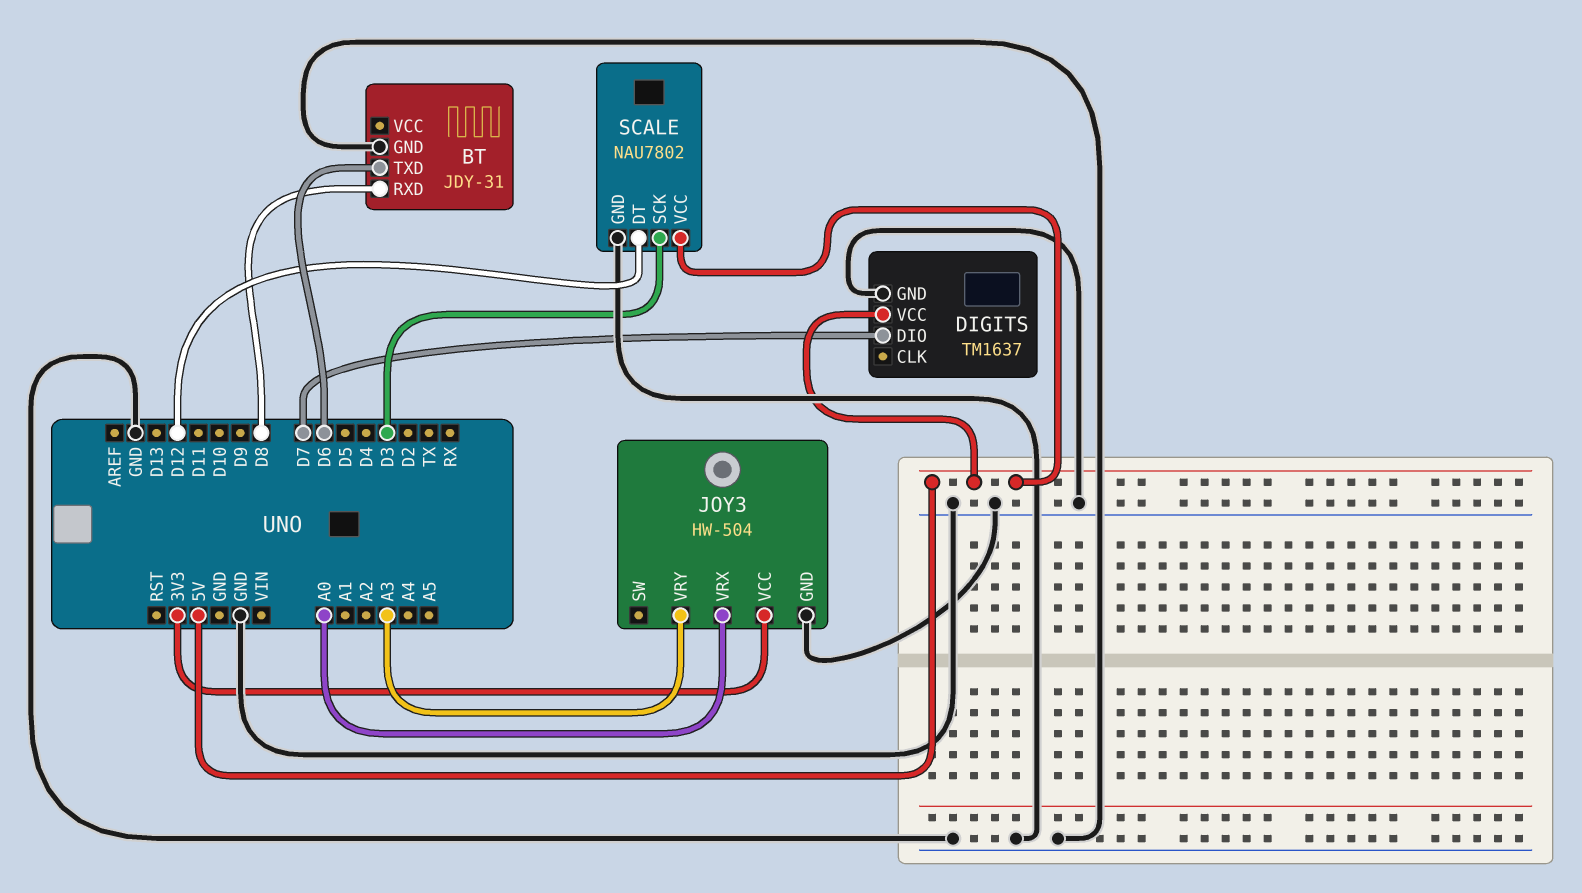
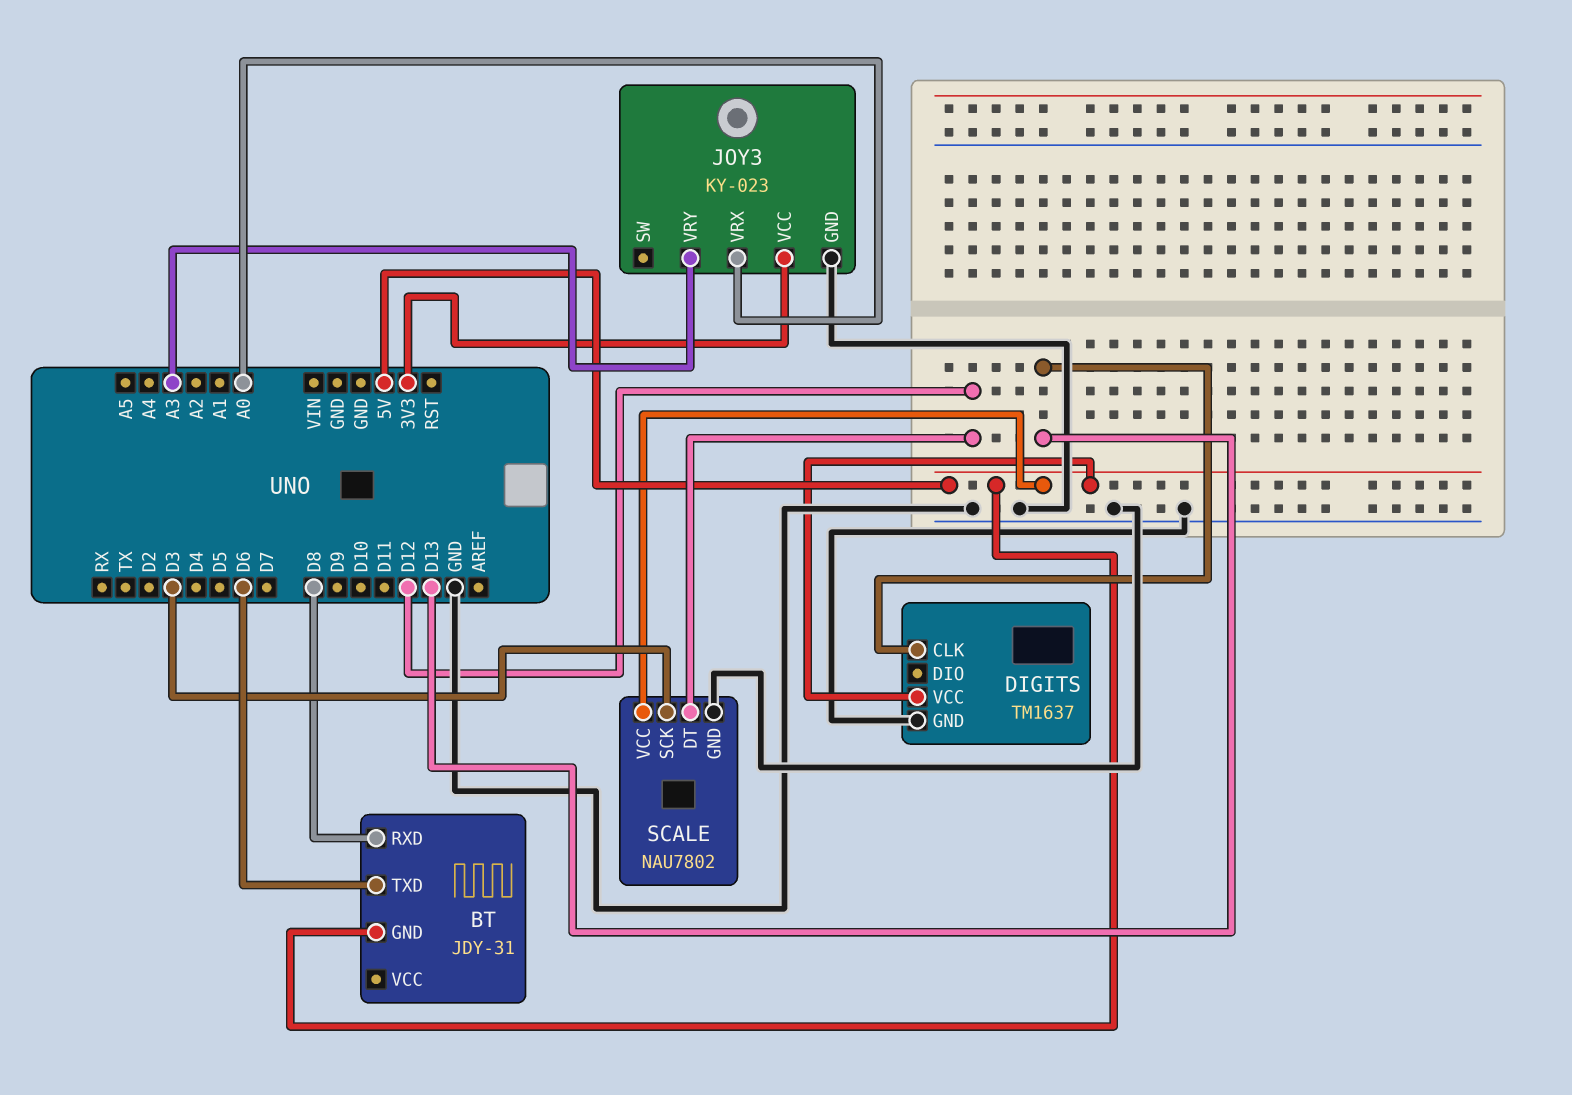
BT pin GND: GND -> 5V
DIGITS pin CLK: none -> D13
DIGITS pin DIO: D7 -> none
JOY3: HW-504 -> KY-023

